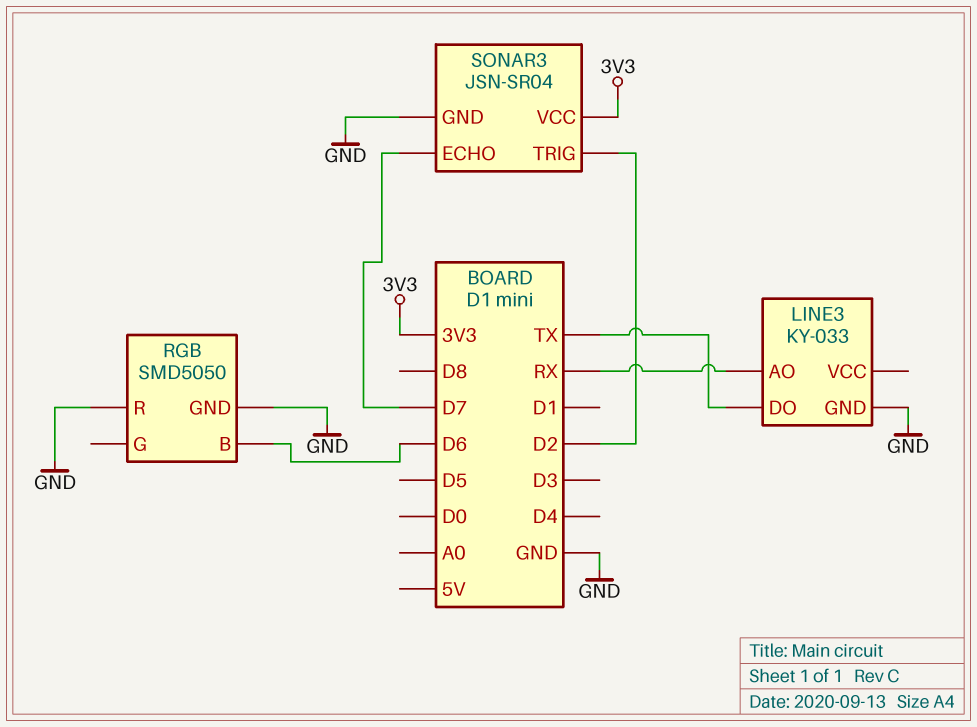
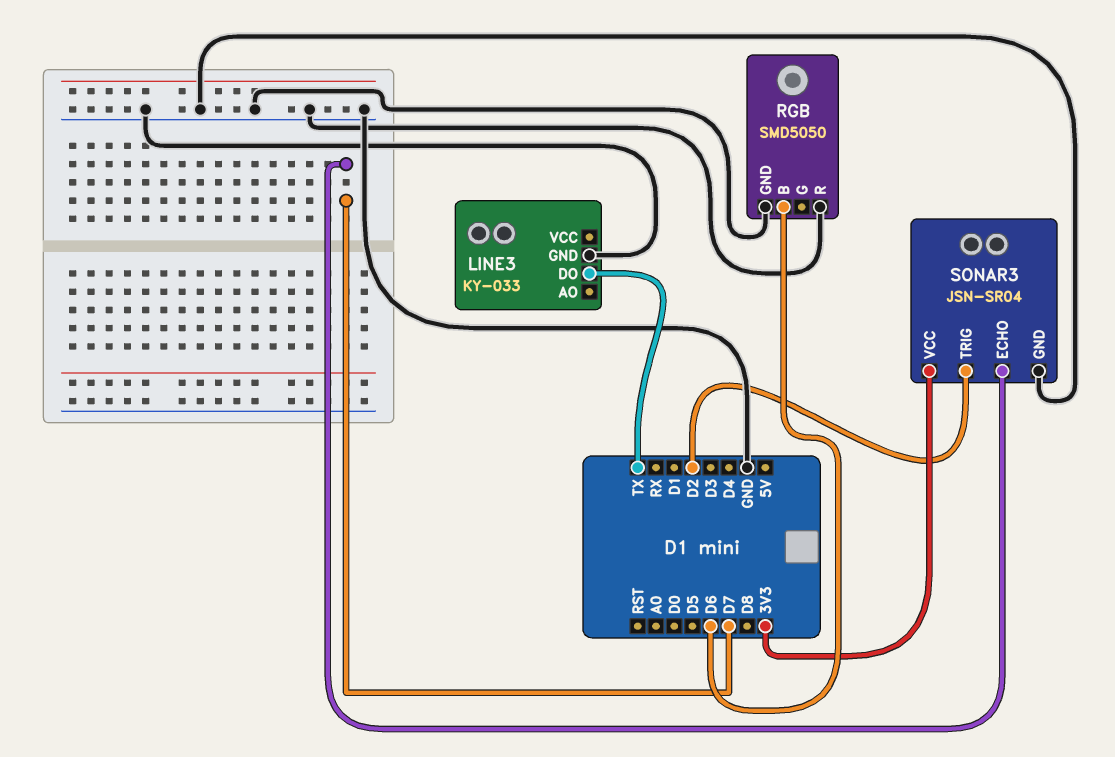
LINE3 pin AO: RX -> none

